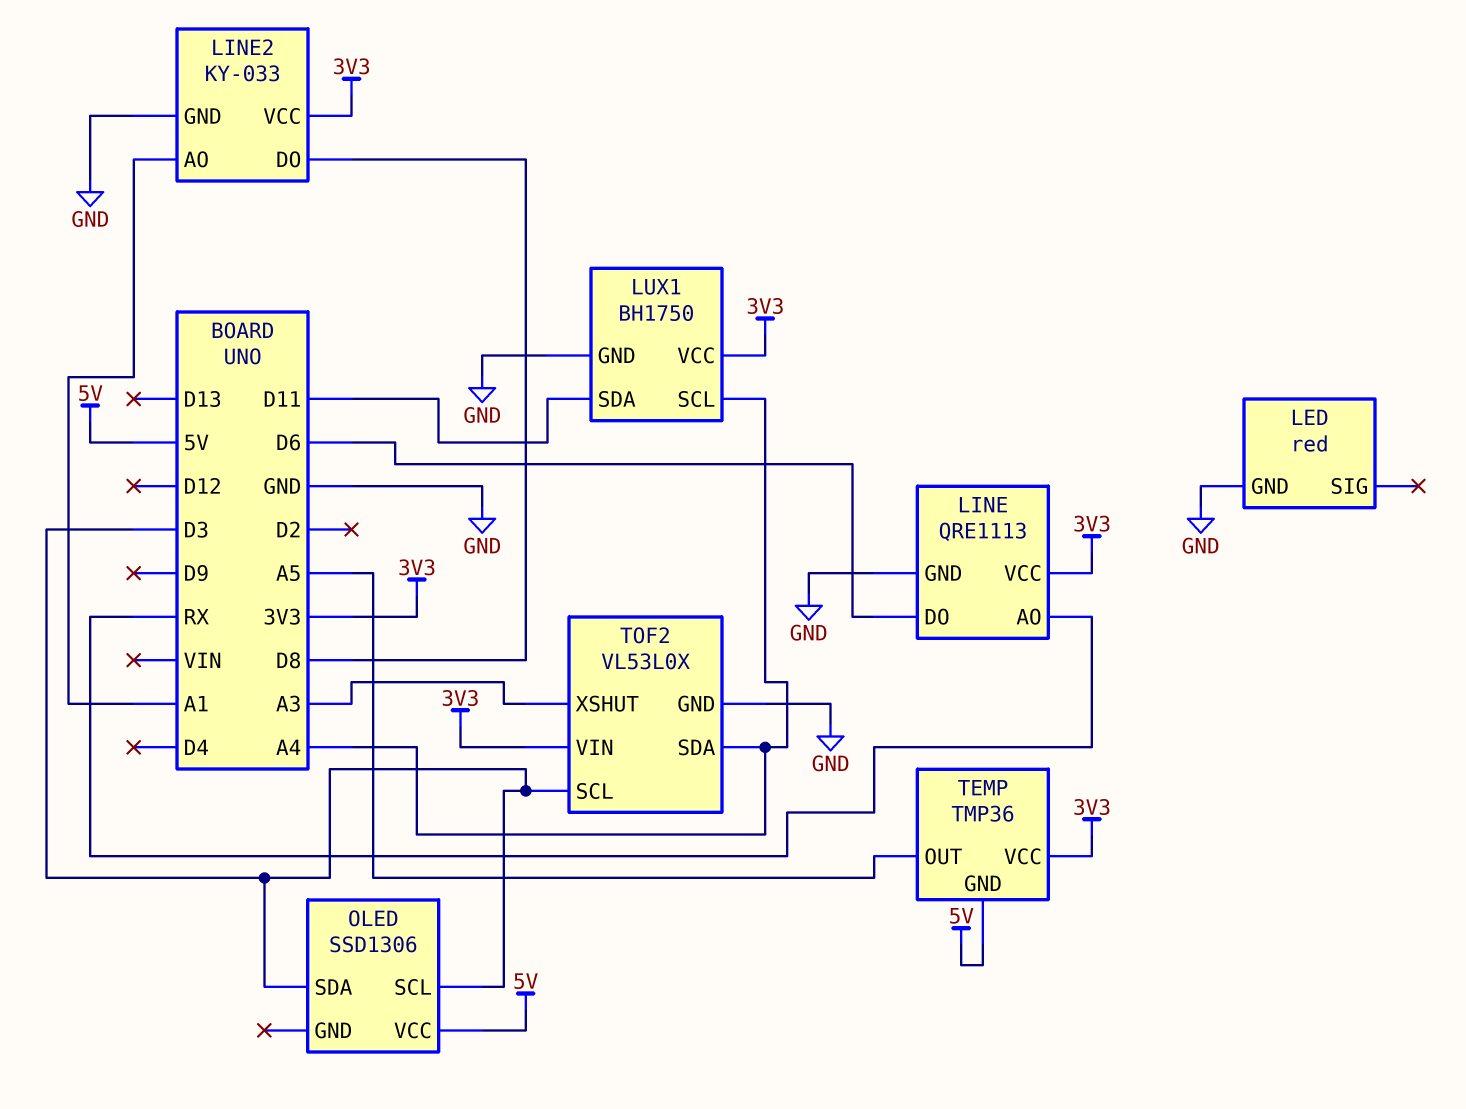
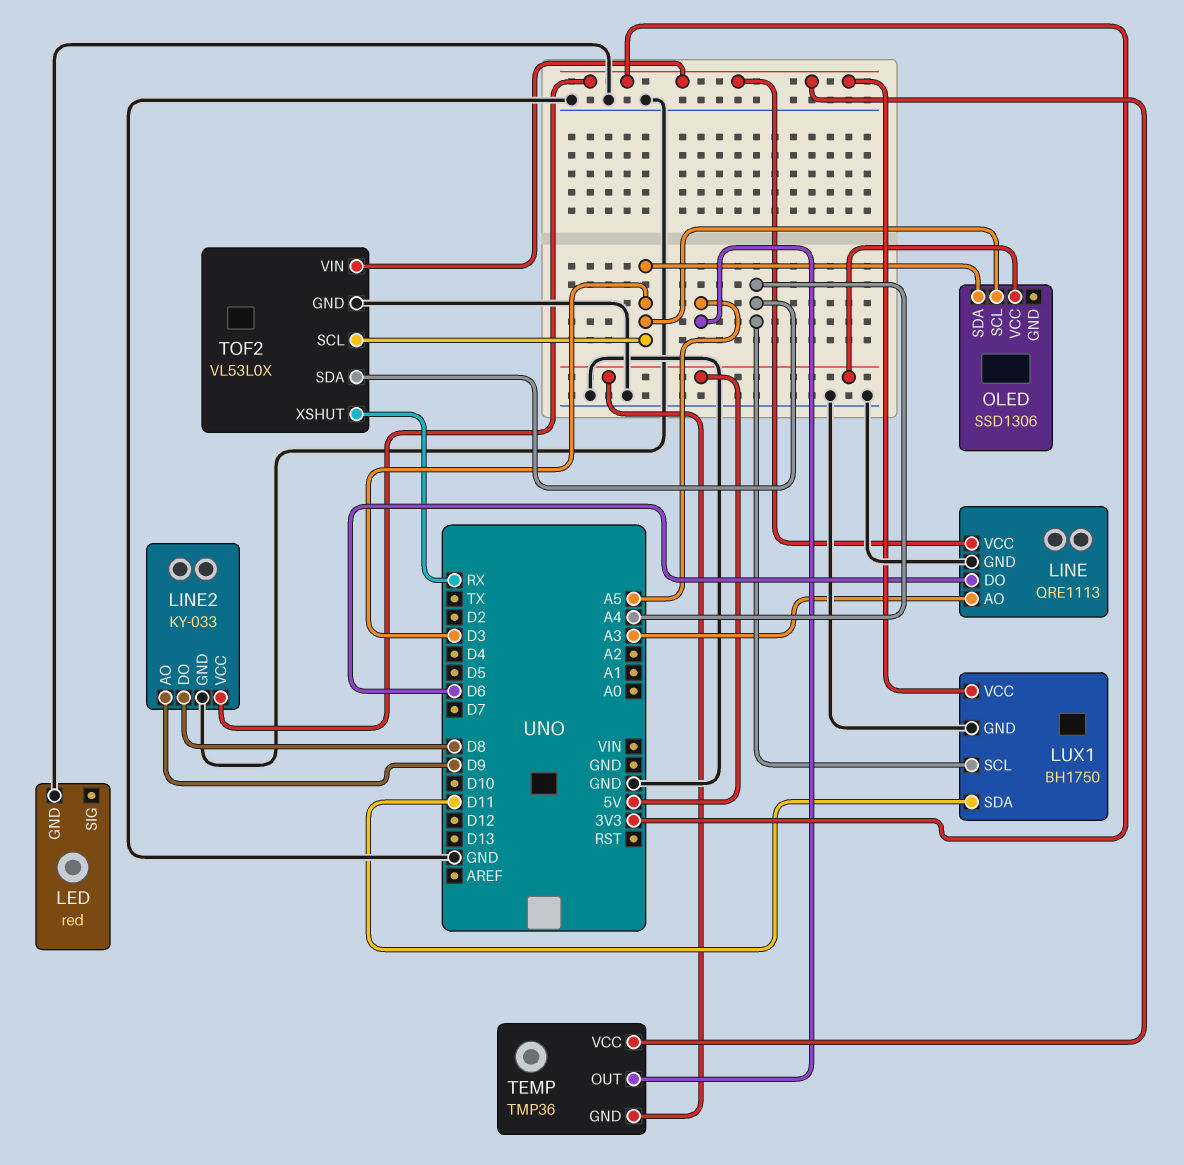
LINE pin AO: RX -> A3
LINE2 pin AO: A1 -> D9
TOF2 pin XSHUT: A3 -> RX

